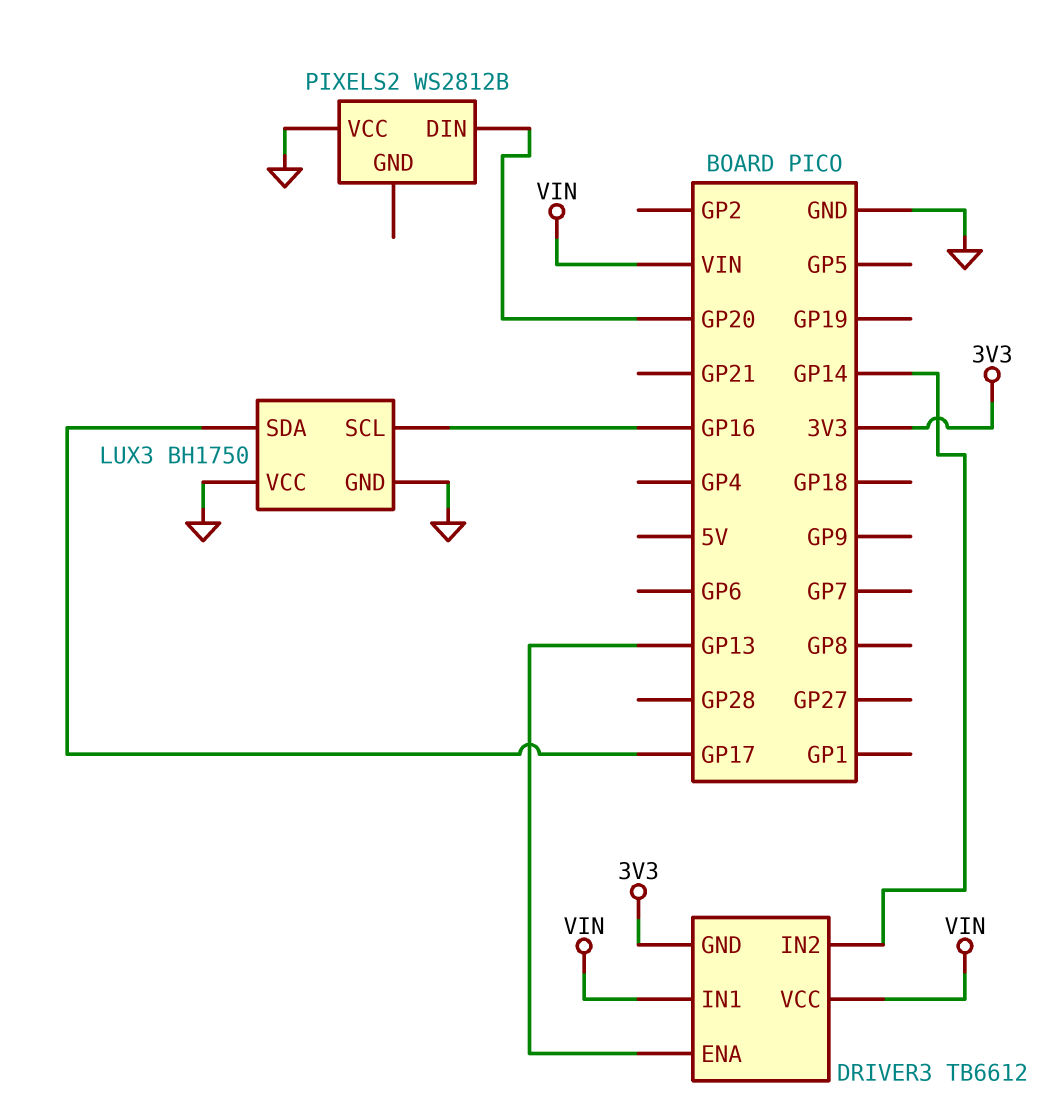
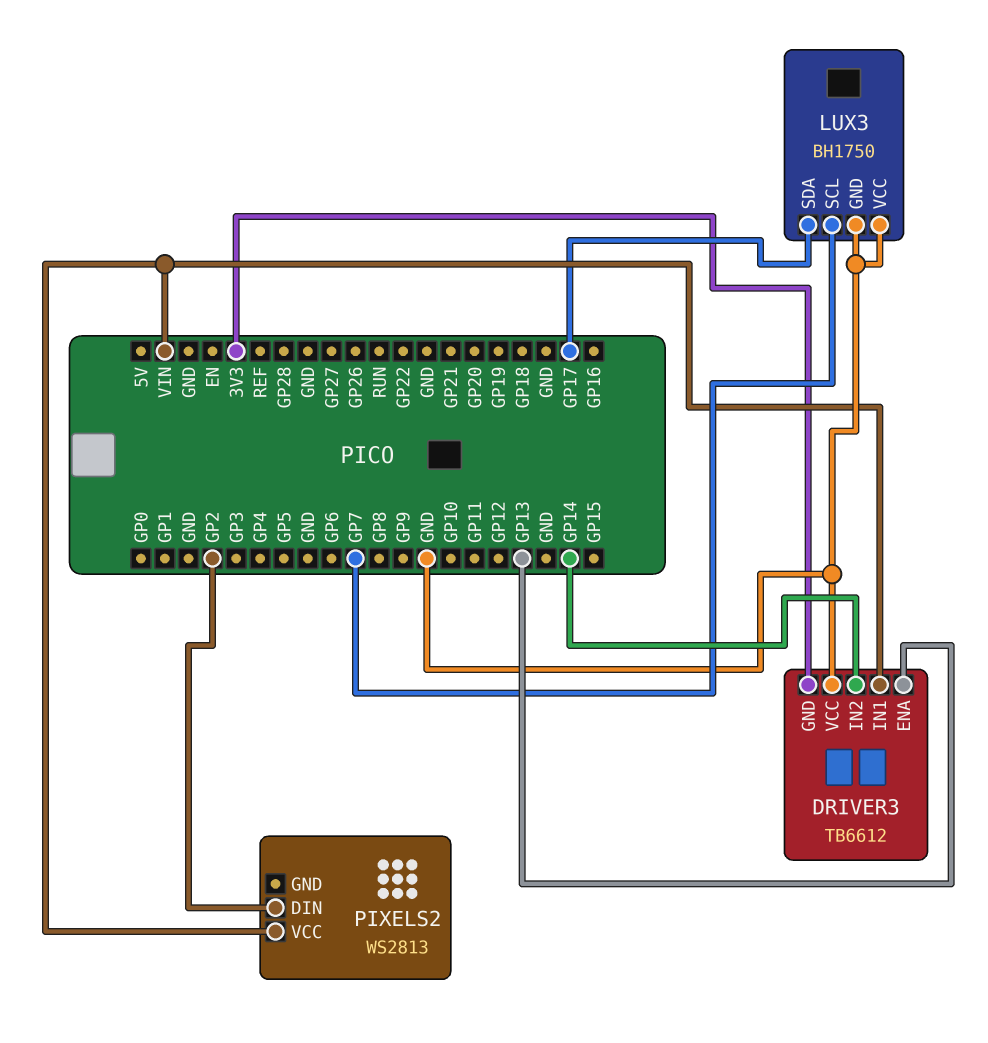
DRIVER3 pin VCC: VIN -> GND
LUX3 pin SCL: GP16 -> GP7
PIXELS2: WS2812B -> WS2813
PIXELS2 pin DIN: GP20 -> GP2
PIXELS2 pin VCC: GND -> VIN

